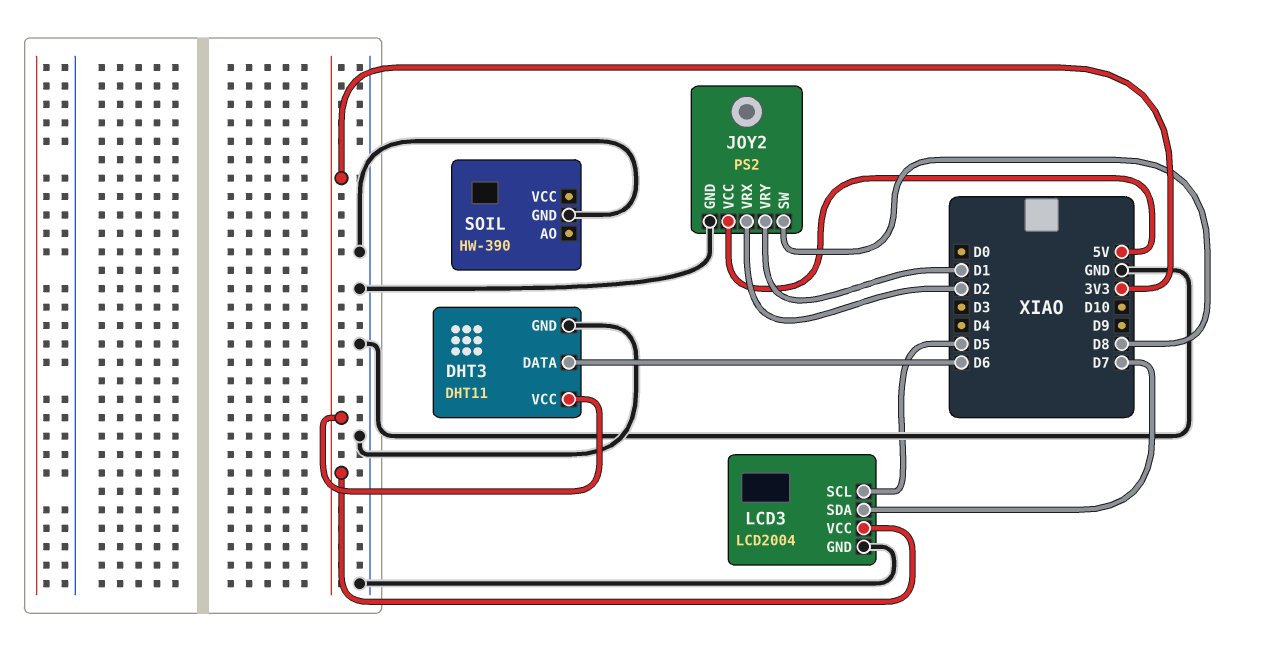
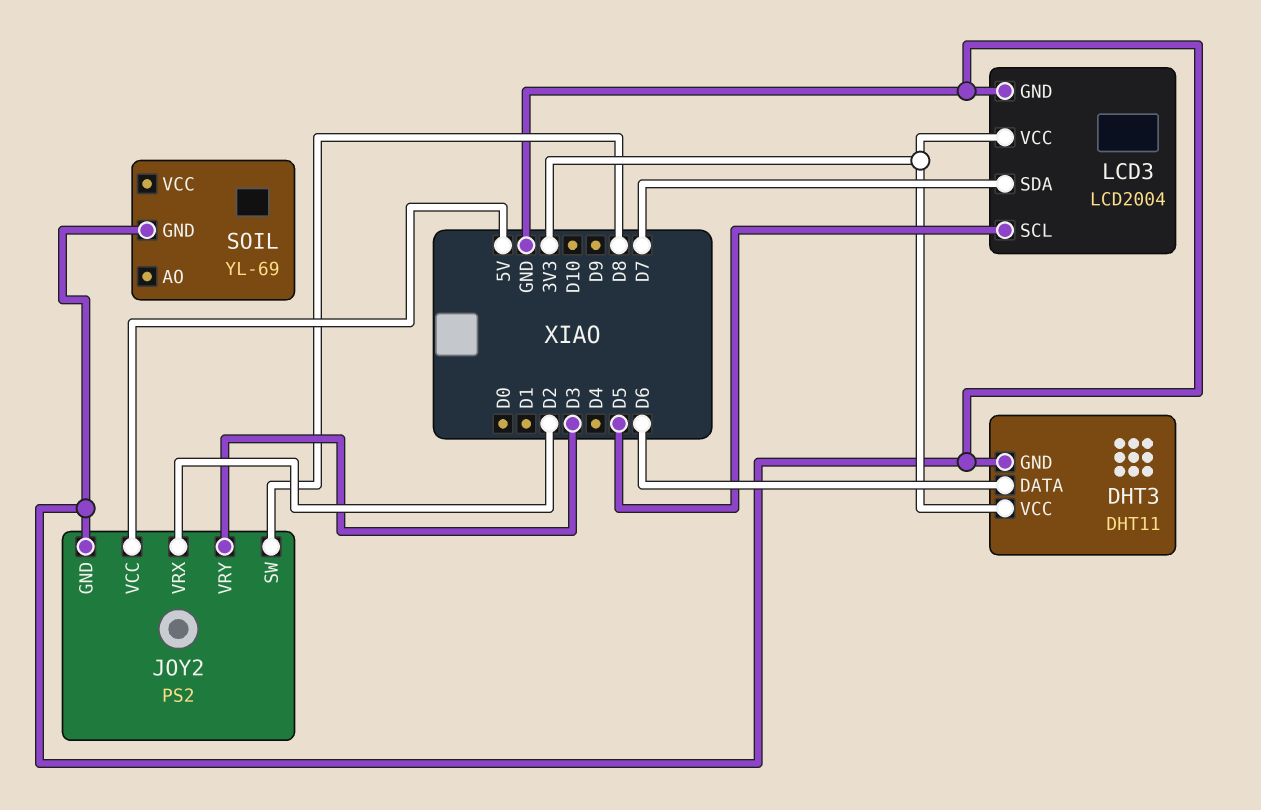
JOY2 pin VRY: D1 -> D3
SOIL: HW-390 -> YL-69

